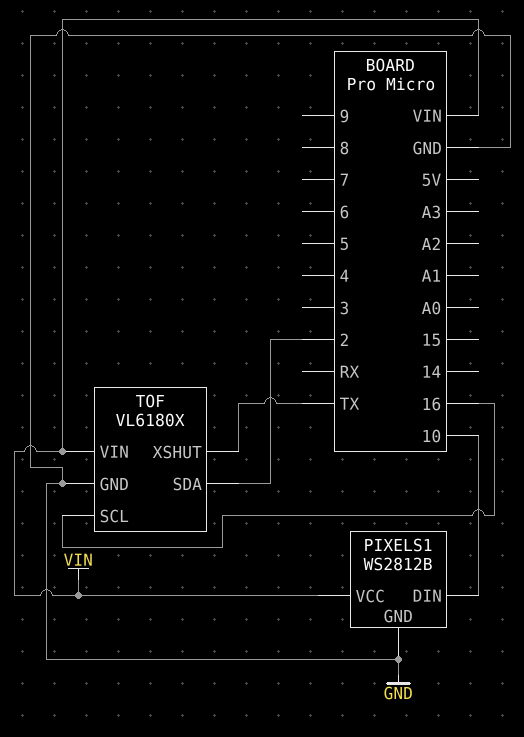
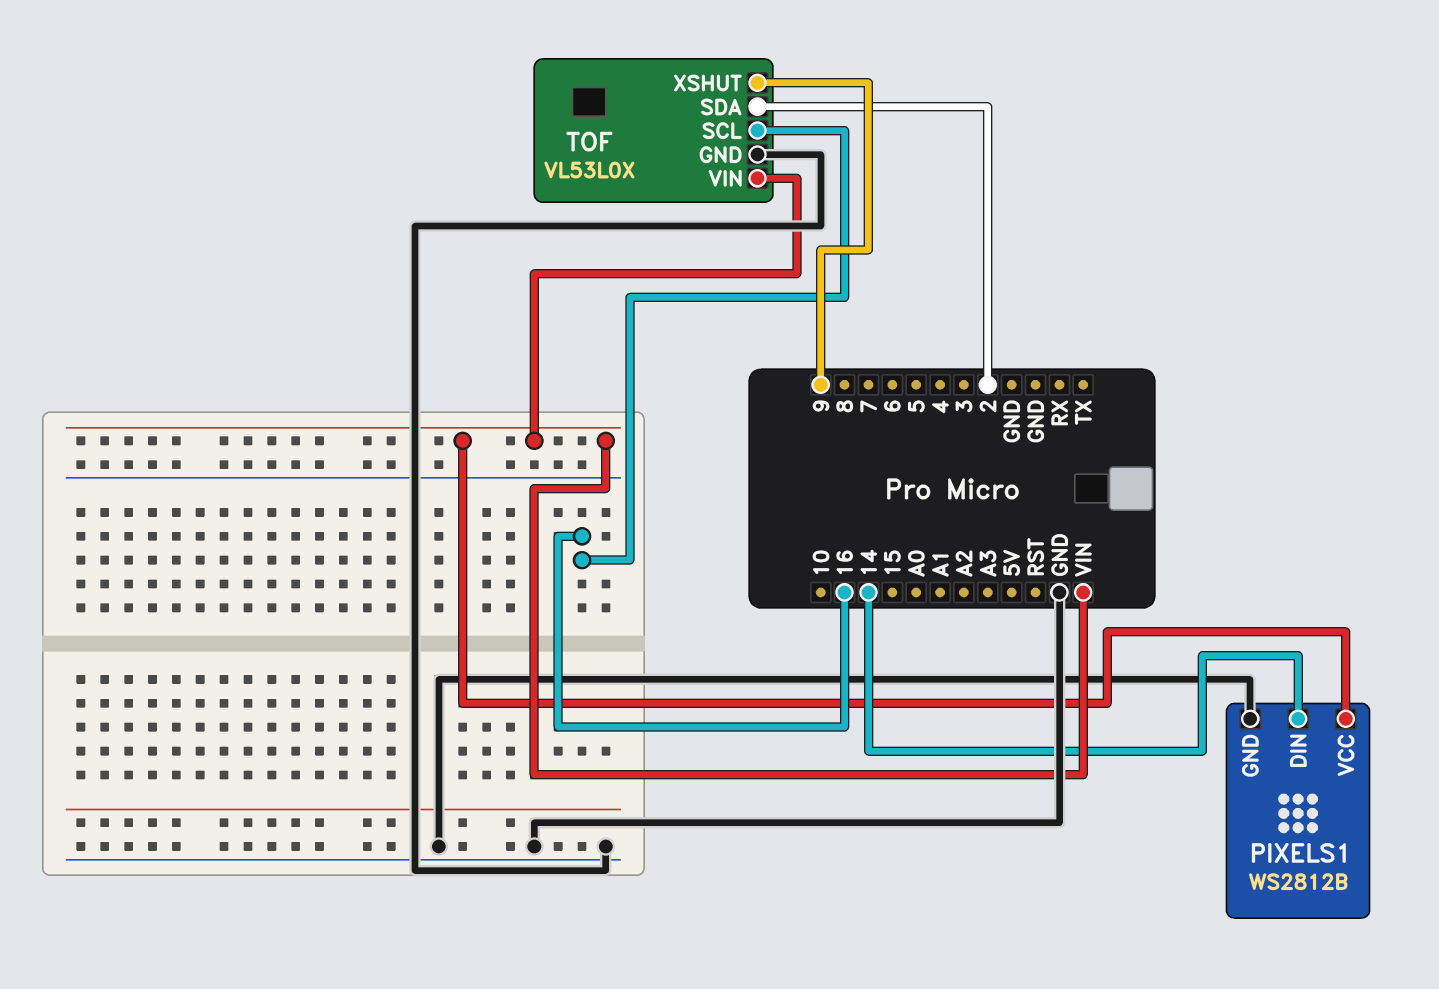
PIXELS1 pin DIN: 10 -> 14
TOF: VL6180X -> VL53L0X
TOF pin XSHUT: TX -> 9

